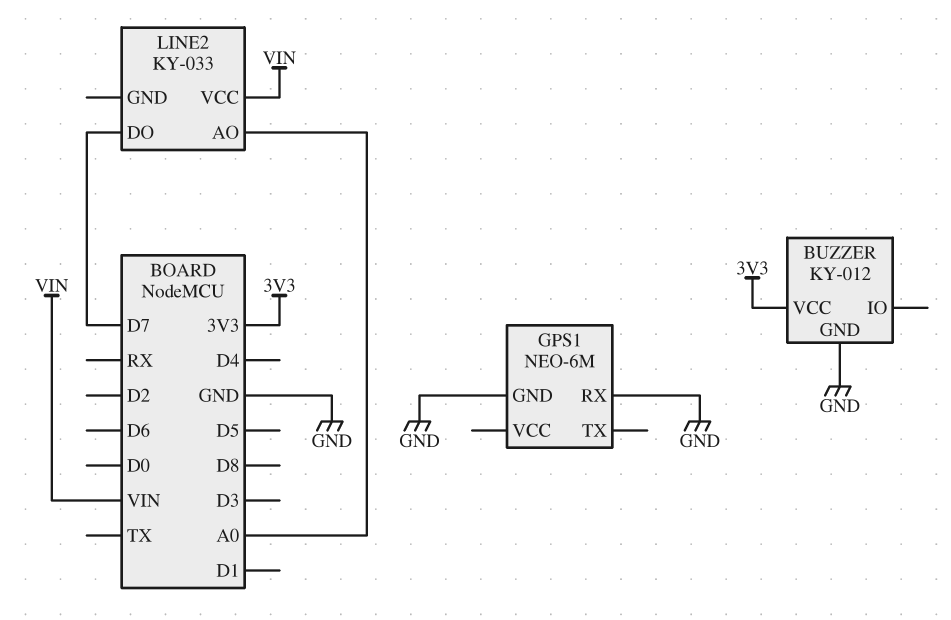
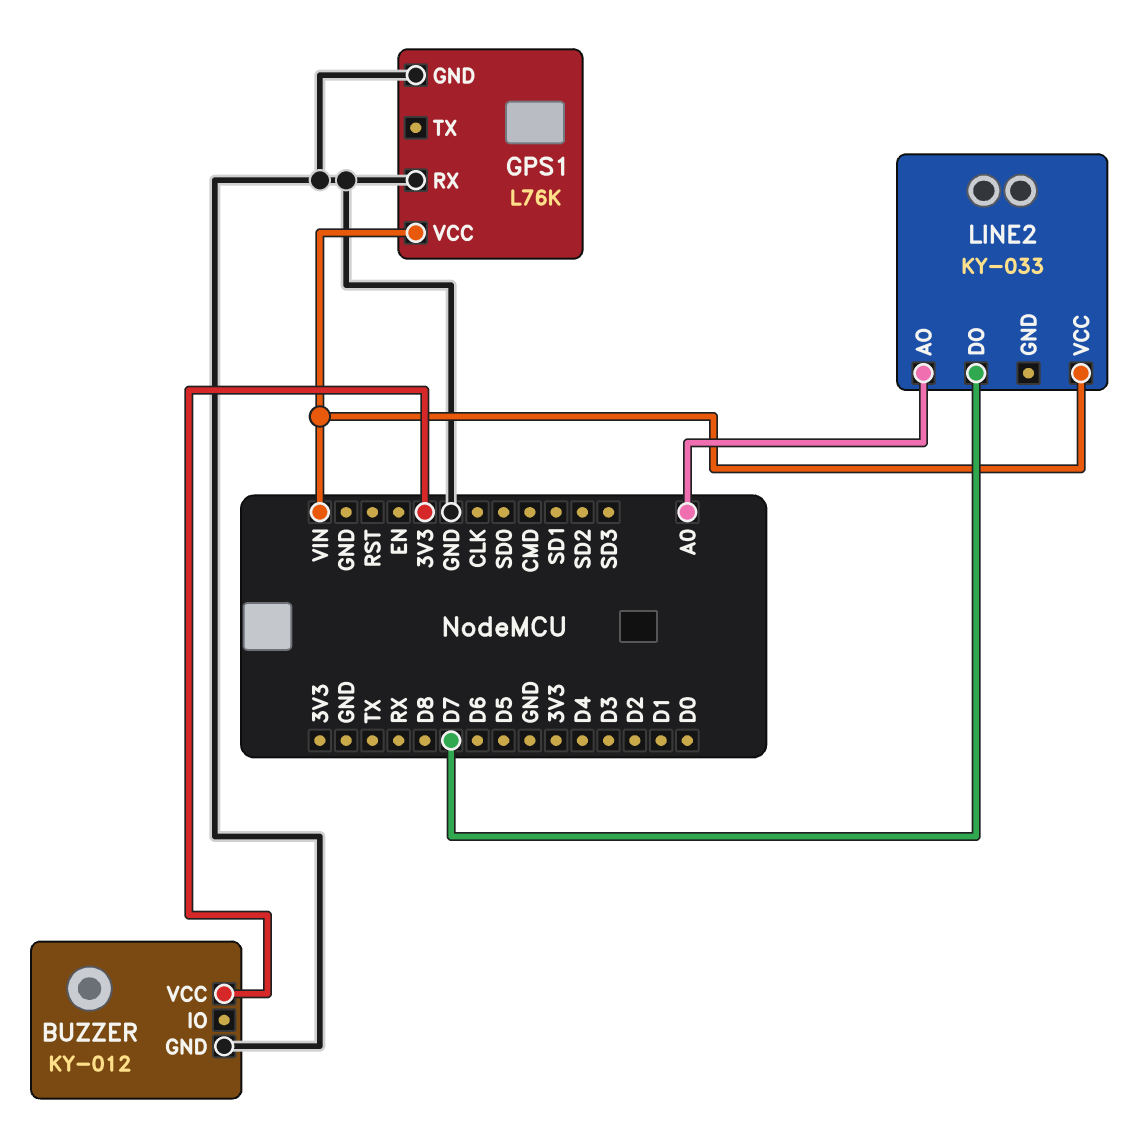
GPS1: NEO-6M -> L76K
GPS1 pin VCC: none -> VIN

